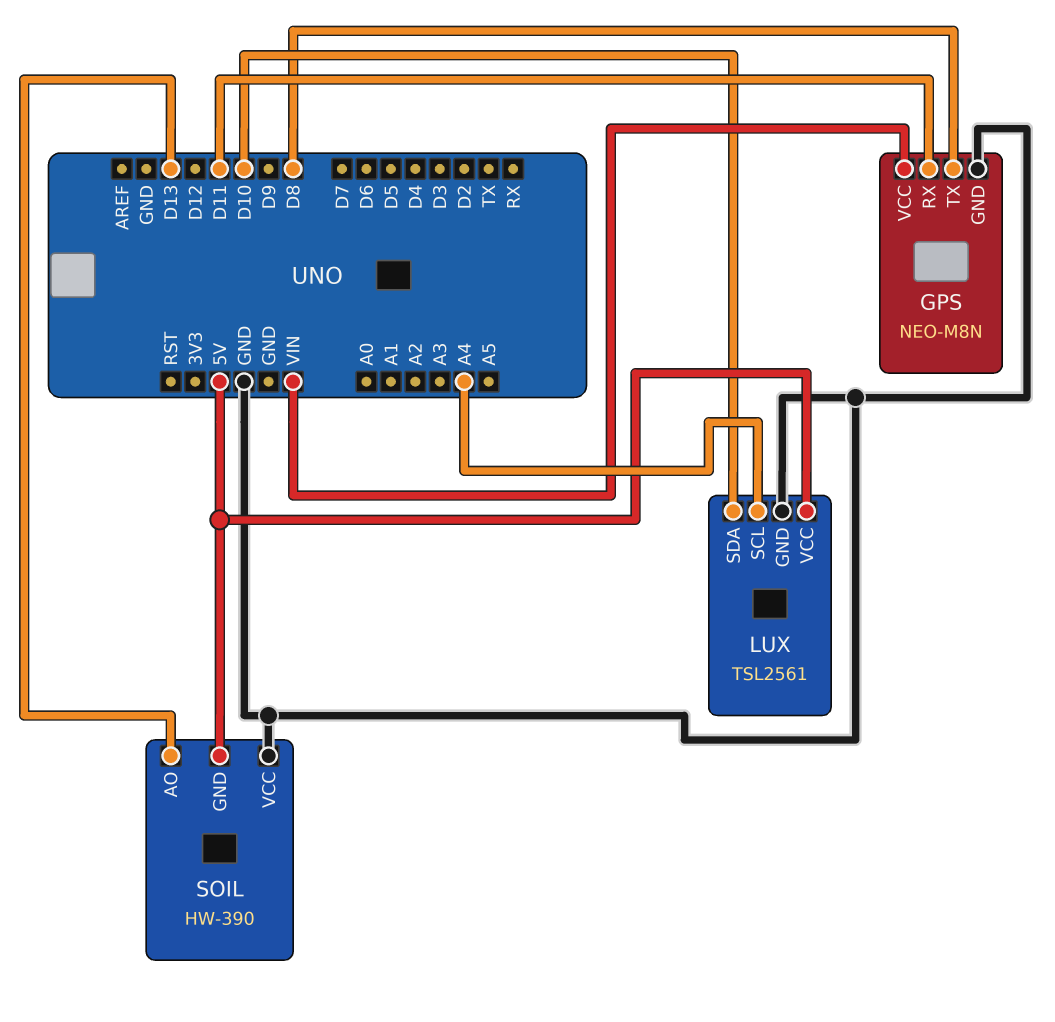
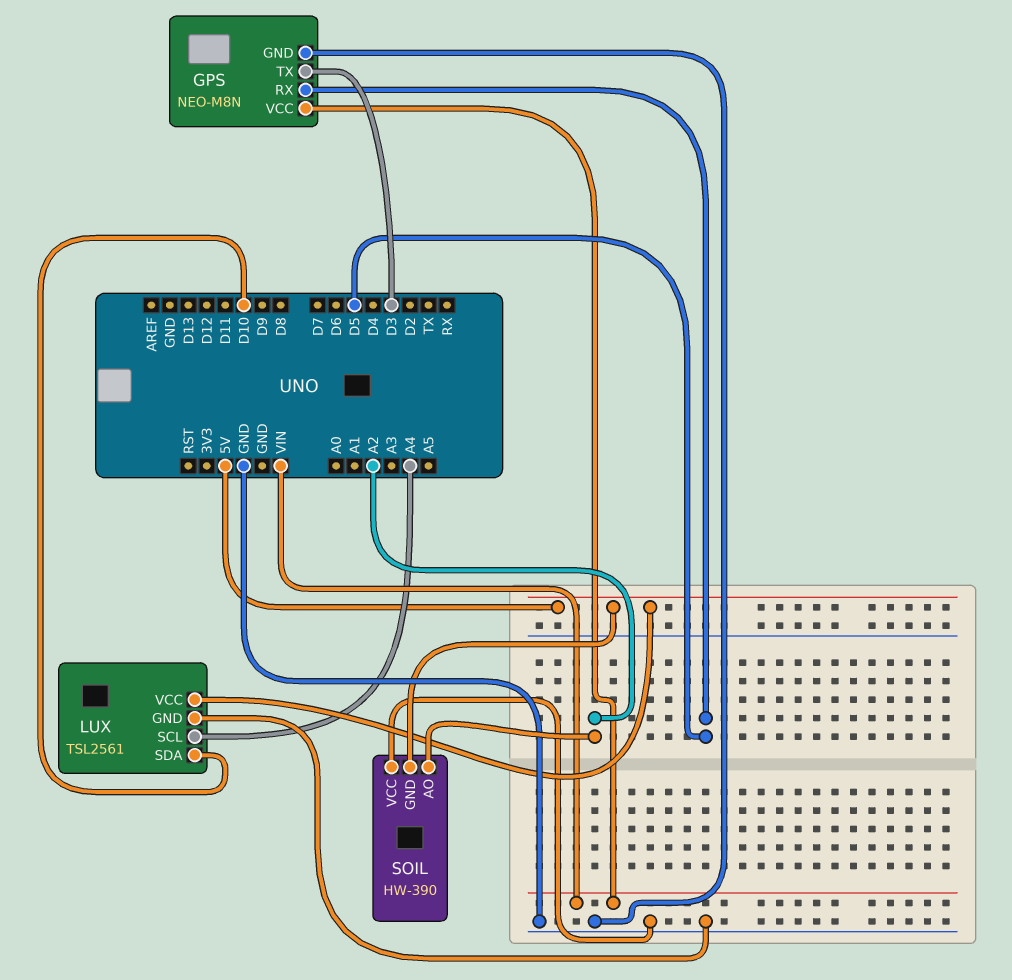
GPS pin RX: D11 -> D5
GPS pin TX: D8 -> D3
SOIL pin AO: D13 -> A2

